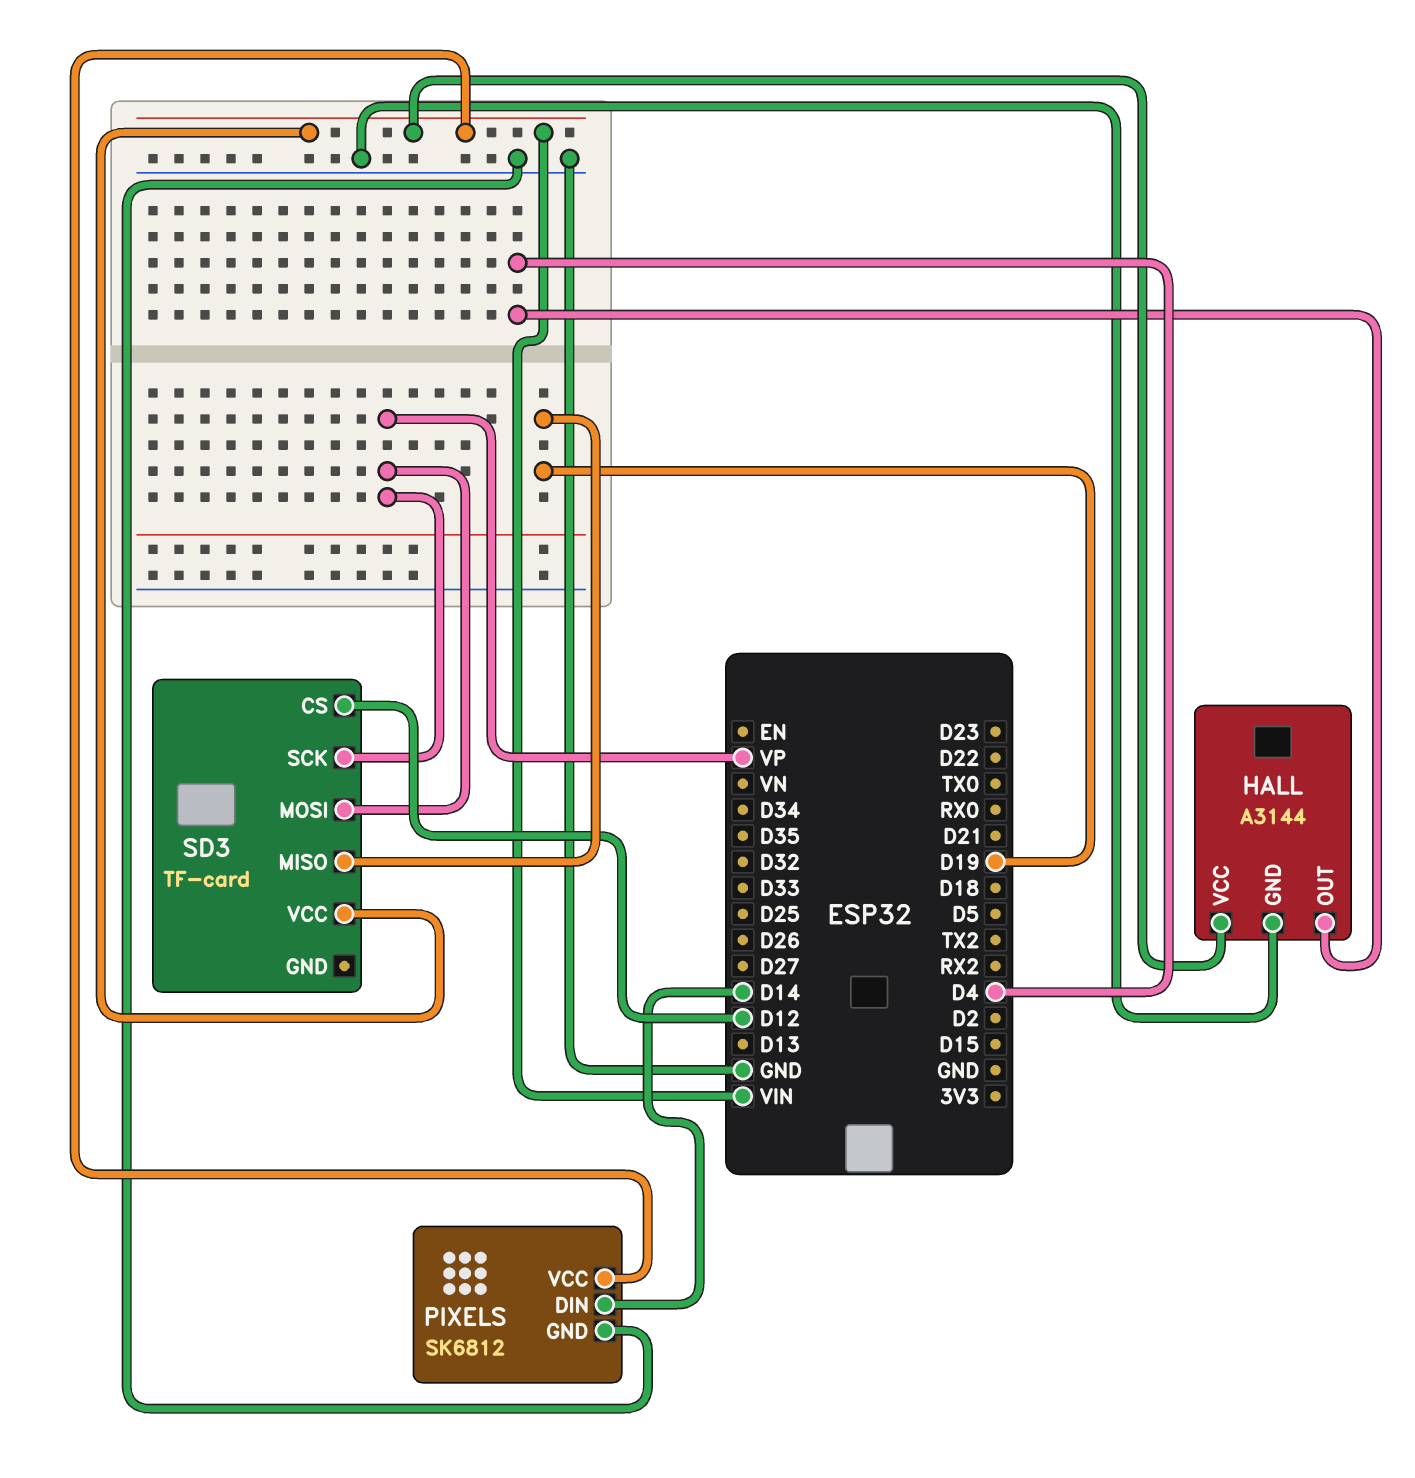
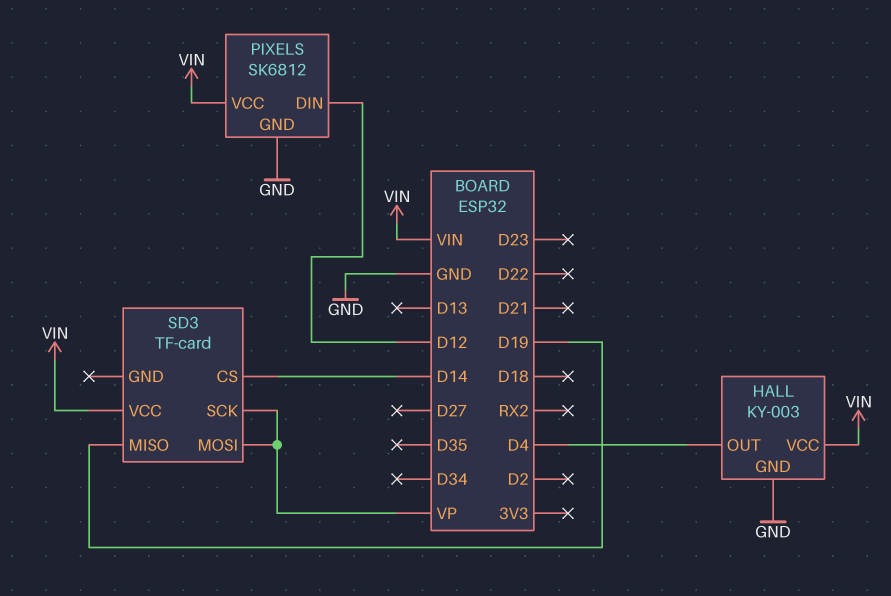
HALL: A3144 -> KY-003
PIXELS pin DIN: D14 -> D12
SD3 pin CS: D12 -> D14

